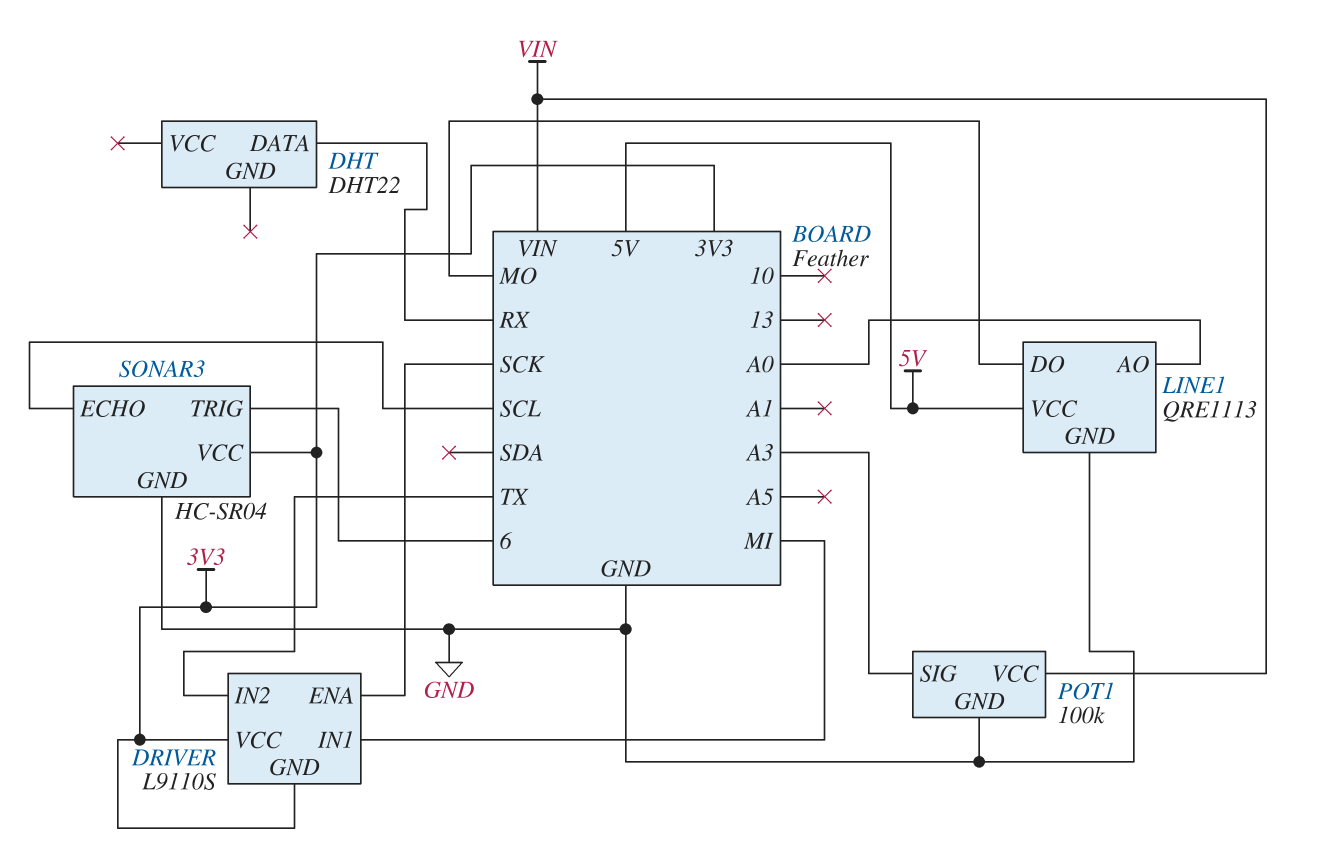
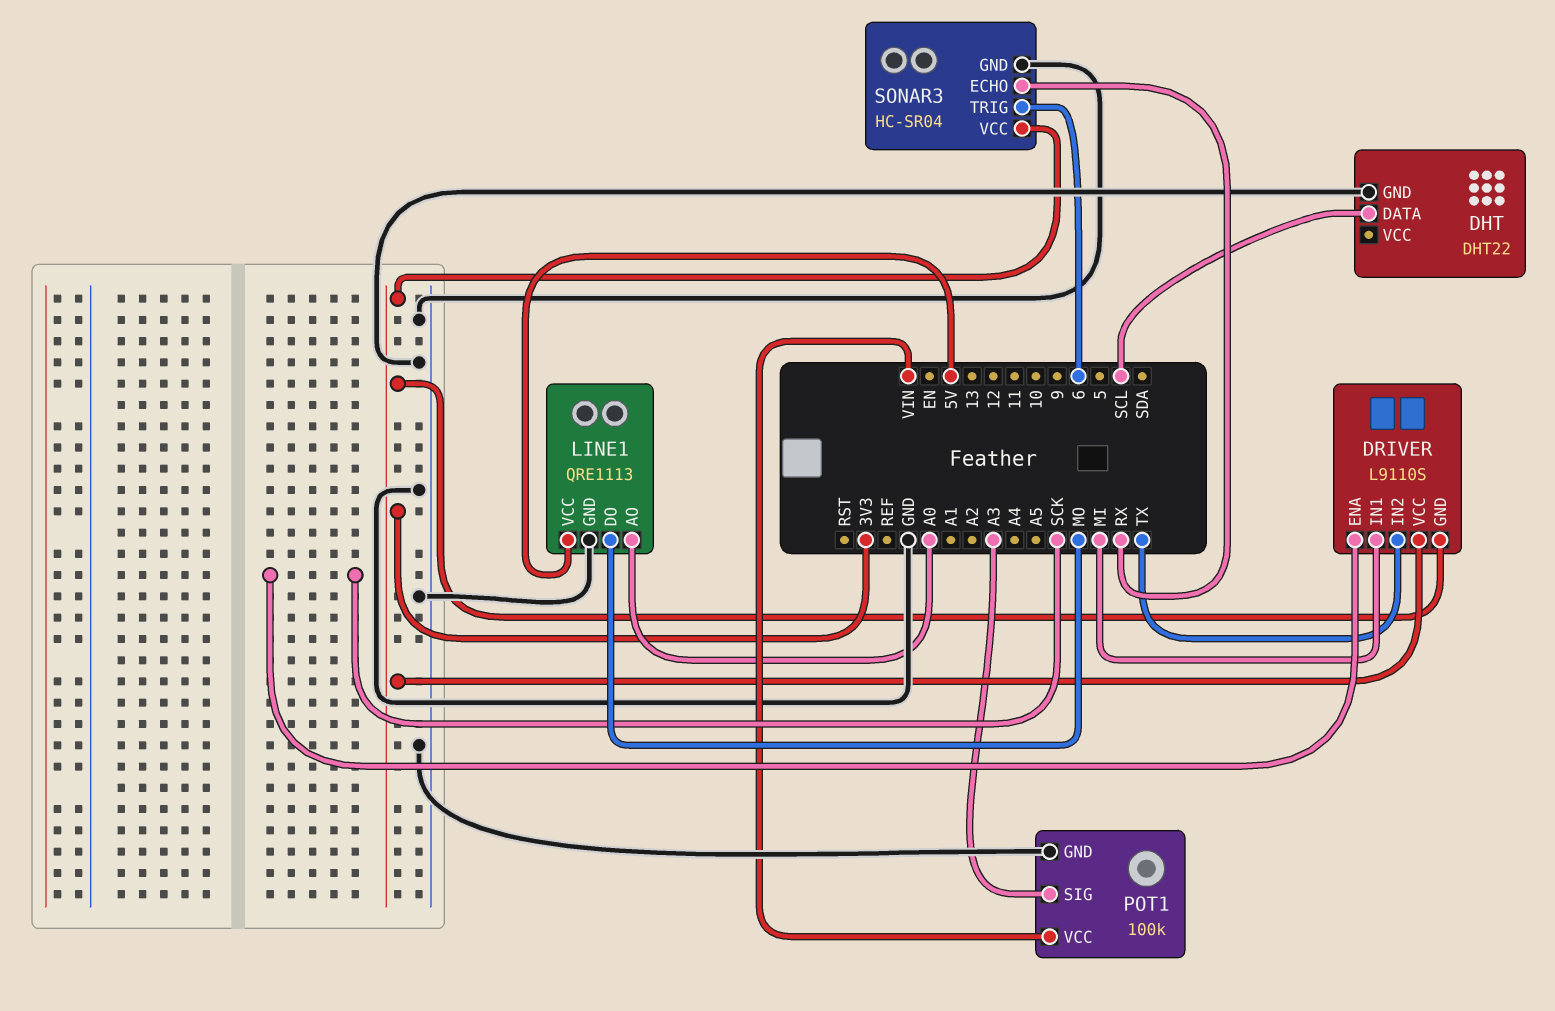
DHT pin DATA: RX -> SCL
DHT pin GND: none -> GND
SONAR3 pin ECHO: SCL -> RX

